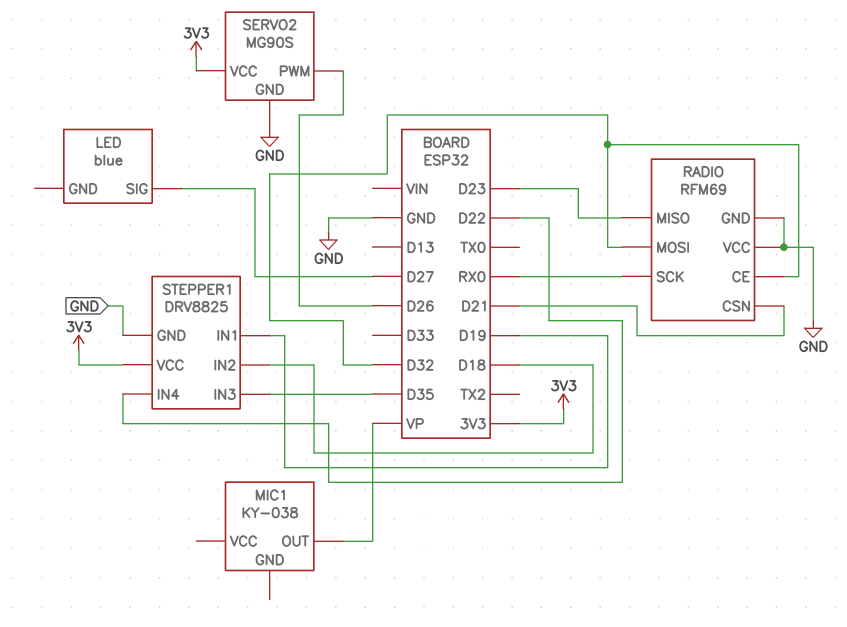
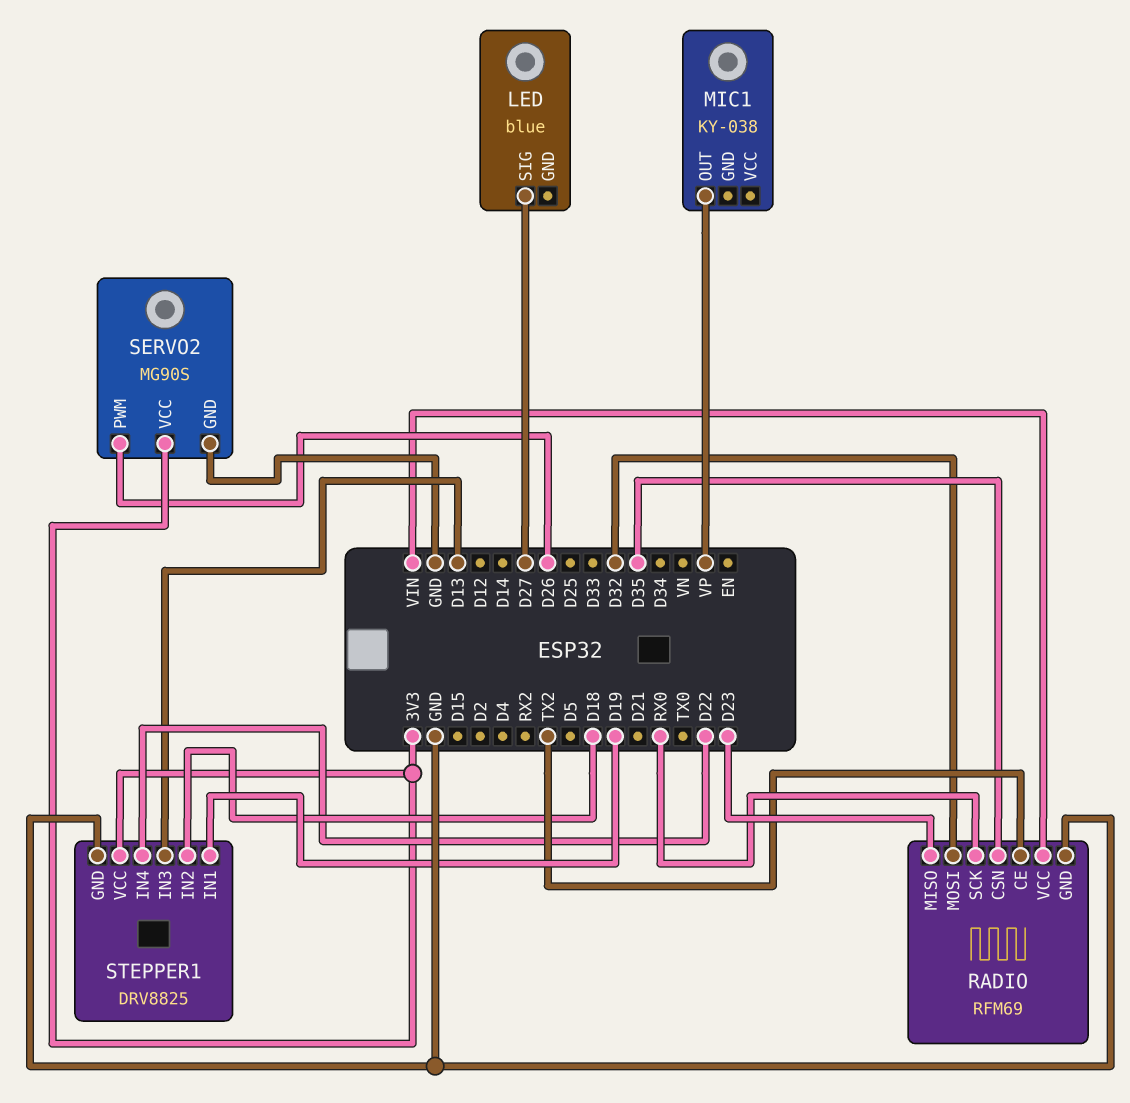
RADIO pin CE: D32 -> TX2
RADIO pin CSN: D21 -> D35
RADIO pin VCC: GND -> VIN
STEPPER1 pin IN3: D35 -> D13

